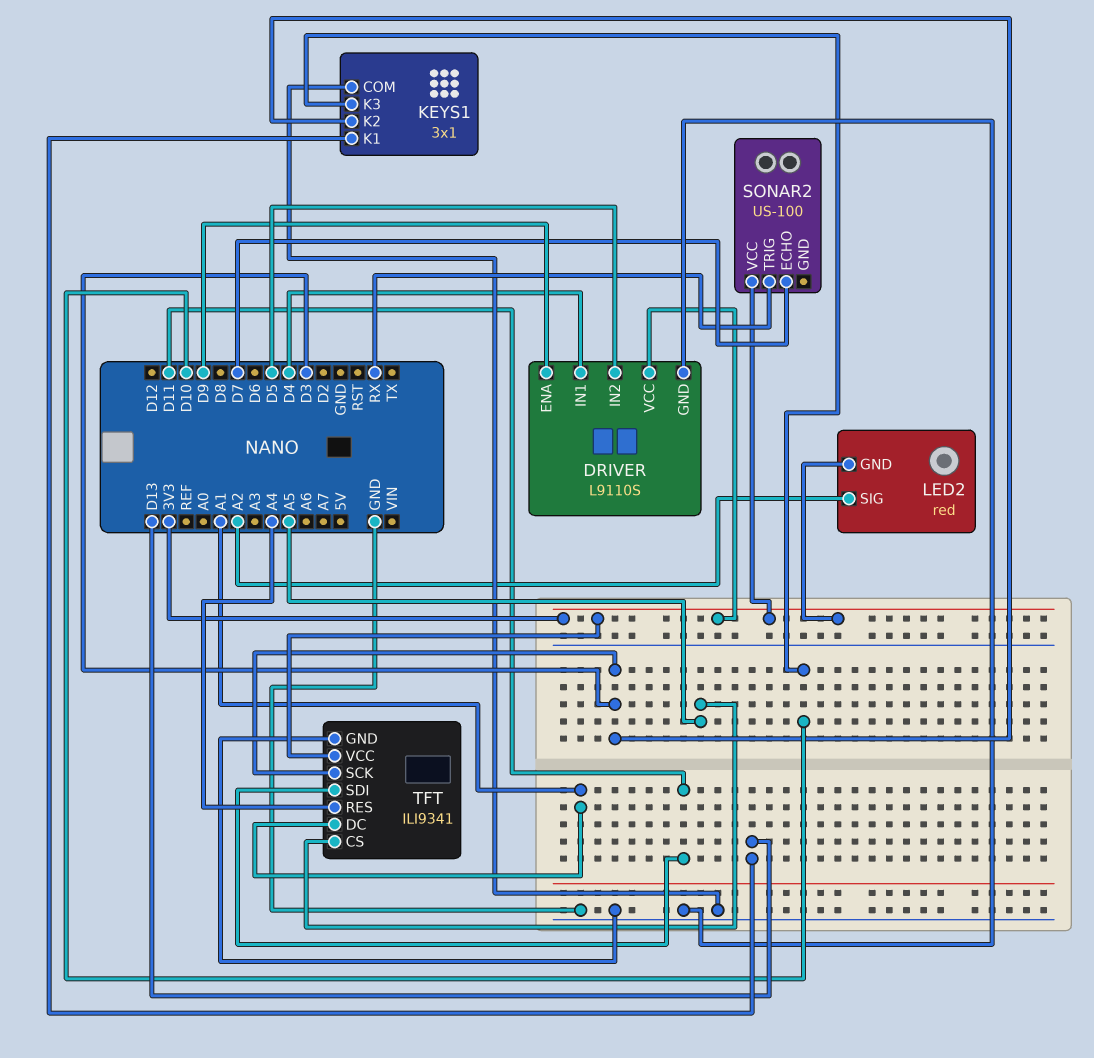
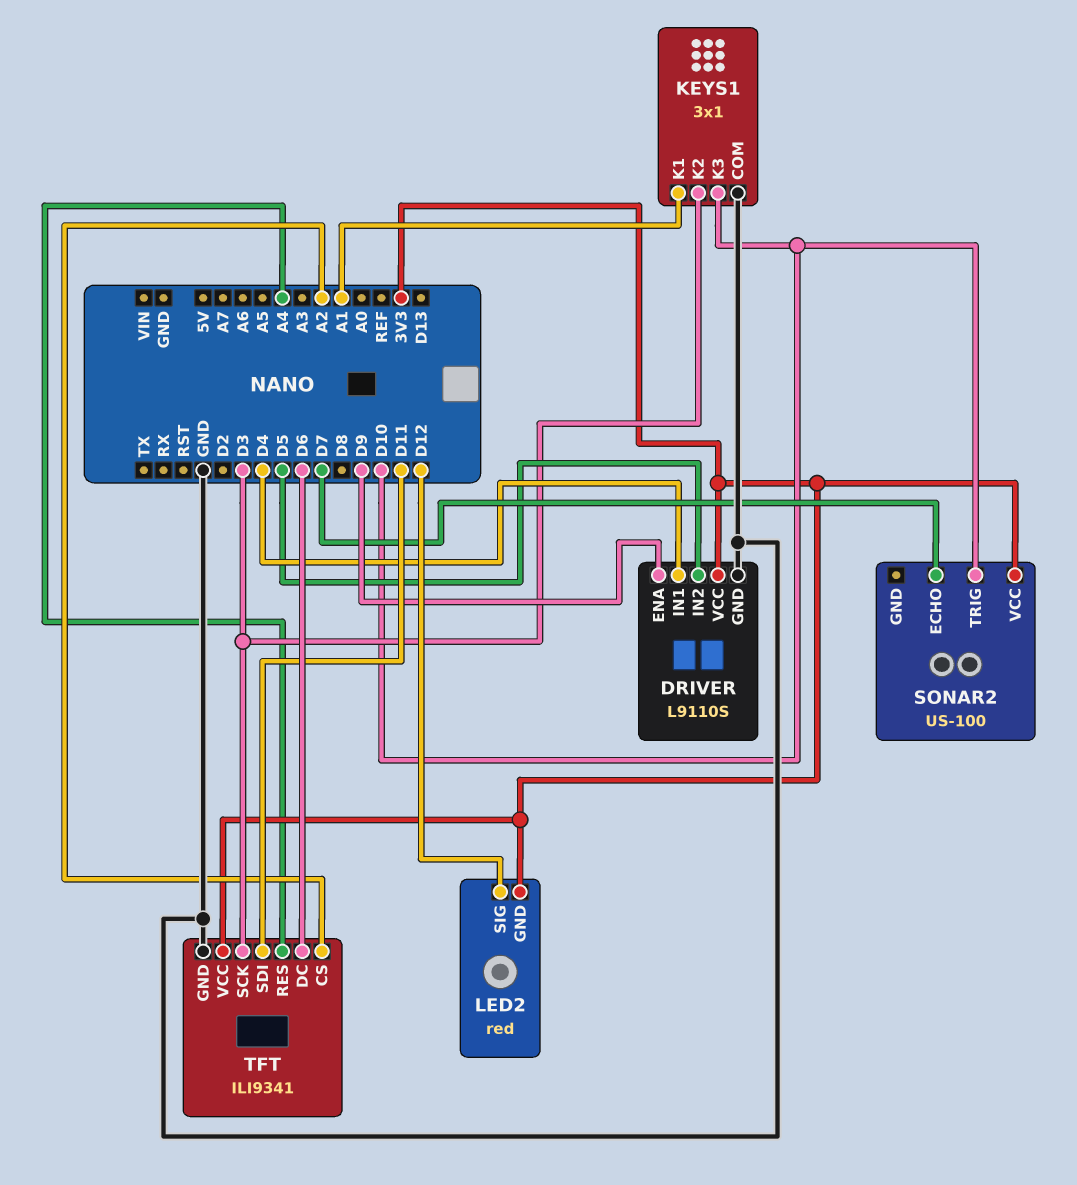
KEYS1 pin K1: D13 -> A1
LED2 pin SIG: A2 -> D12
SONAR2 pin TRIG: RX -> D10
TFT pin CS: A5 -> A2
TFT pin DC: A1 -> D6

